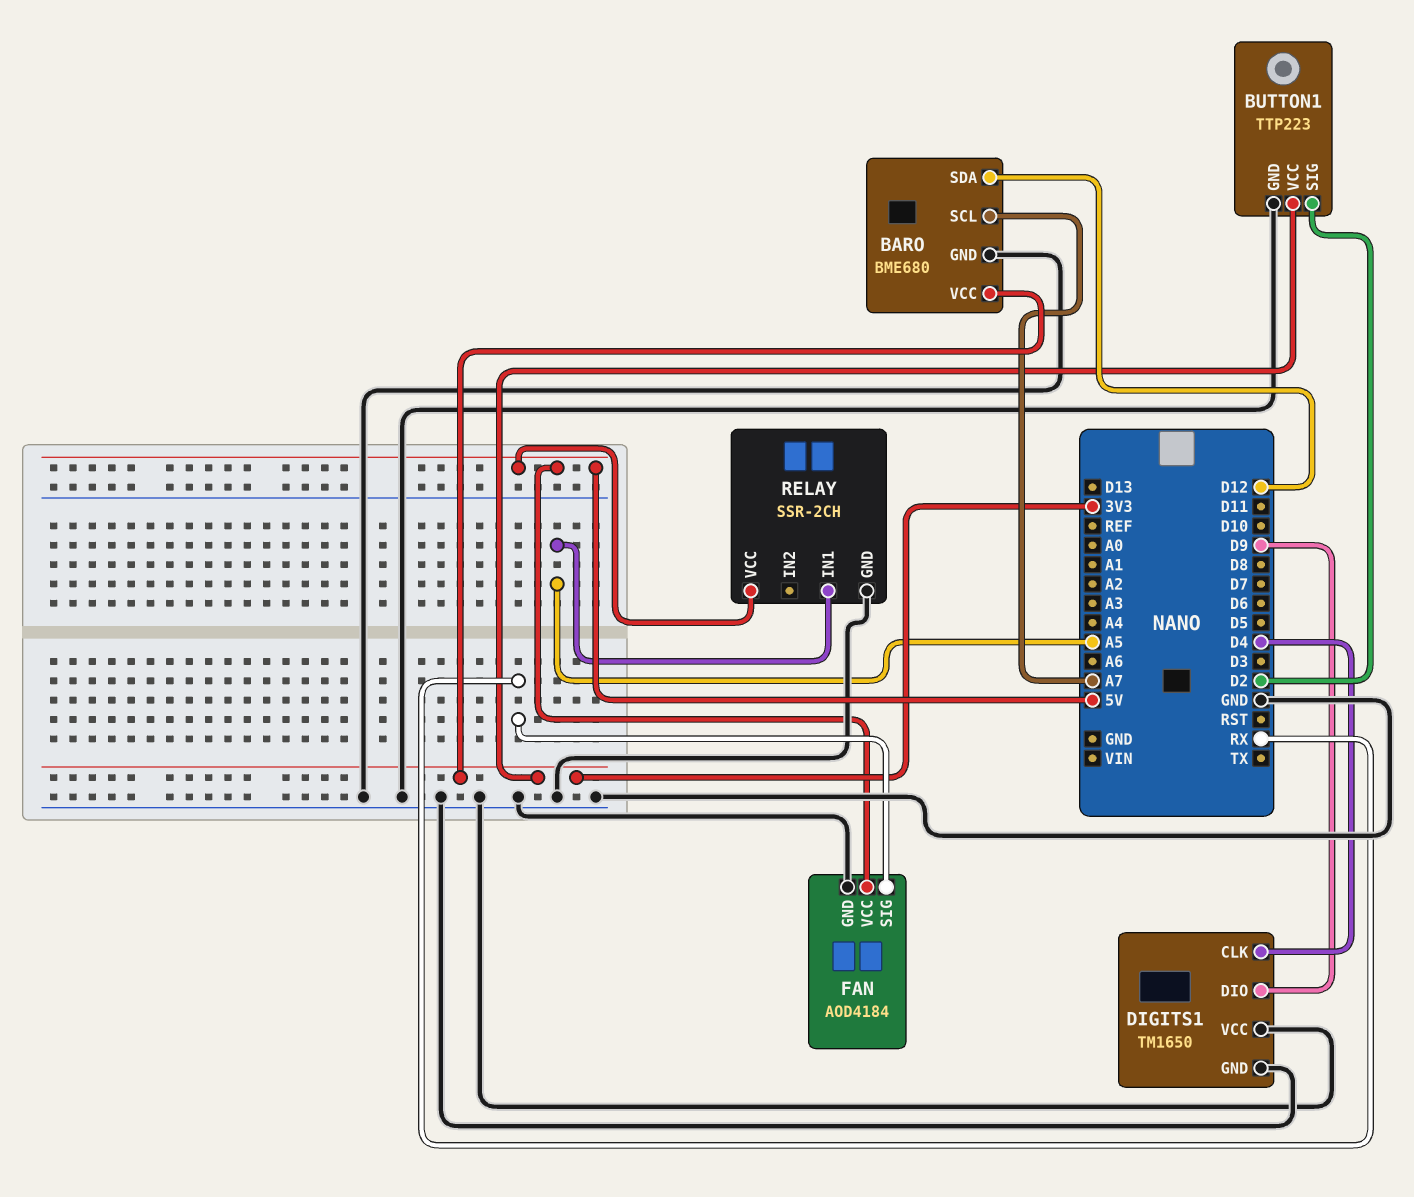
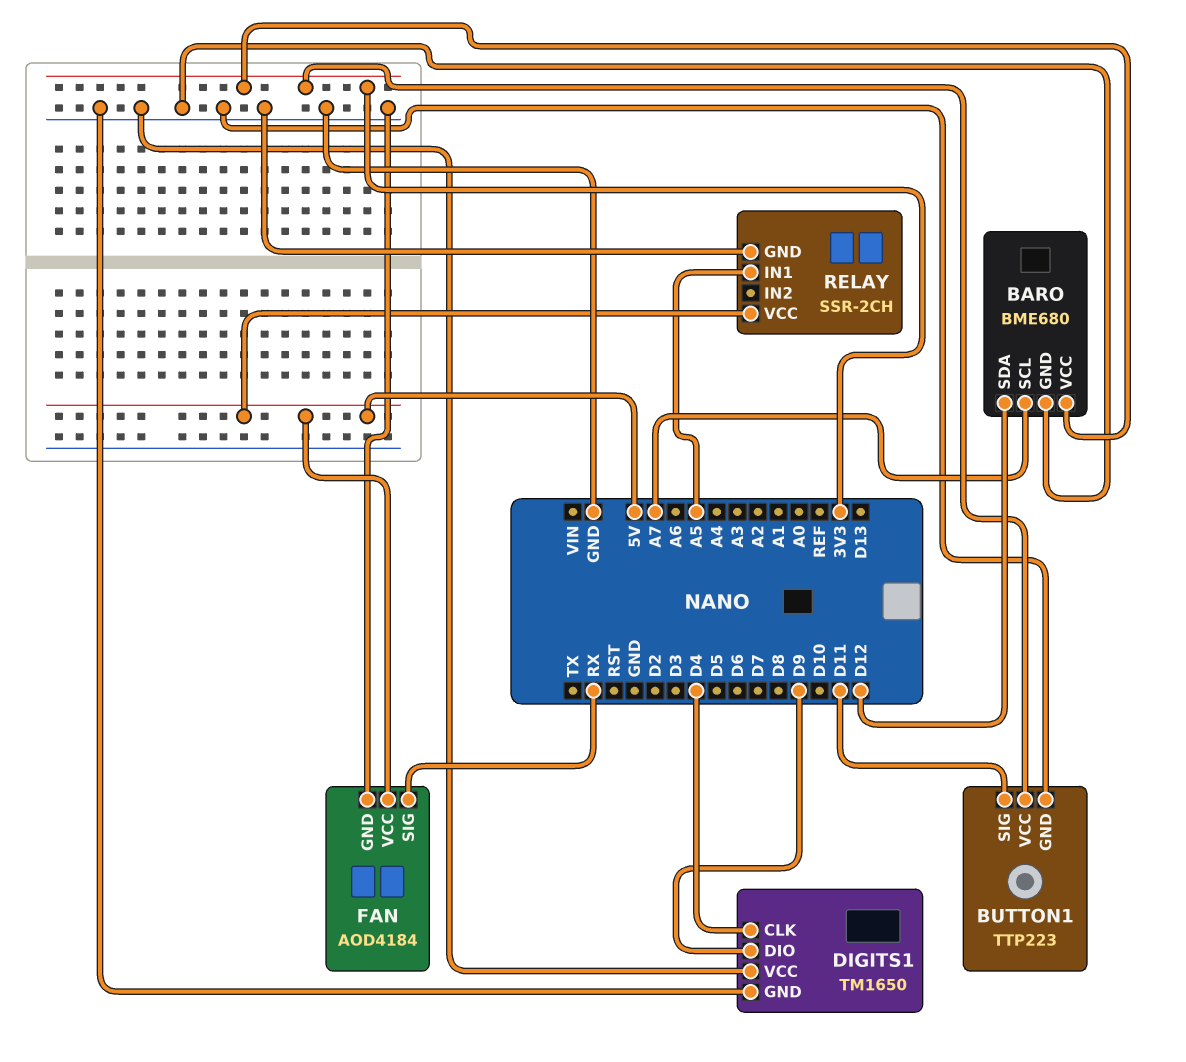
BUTTON1 pin SIG: D2 -> D11

